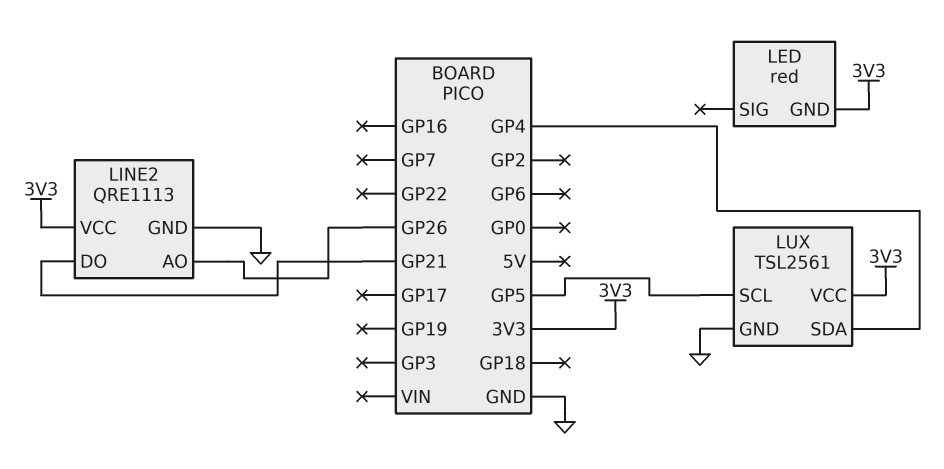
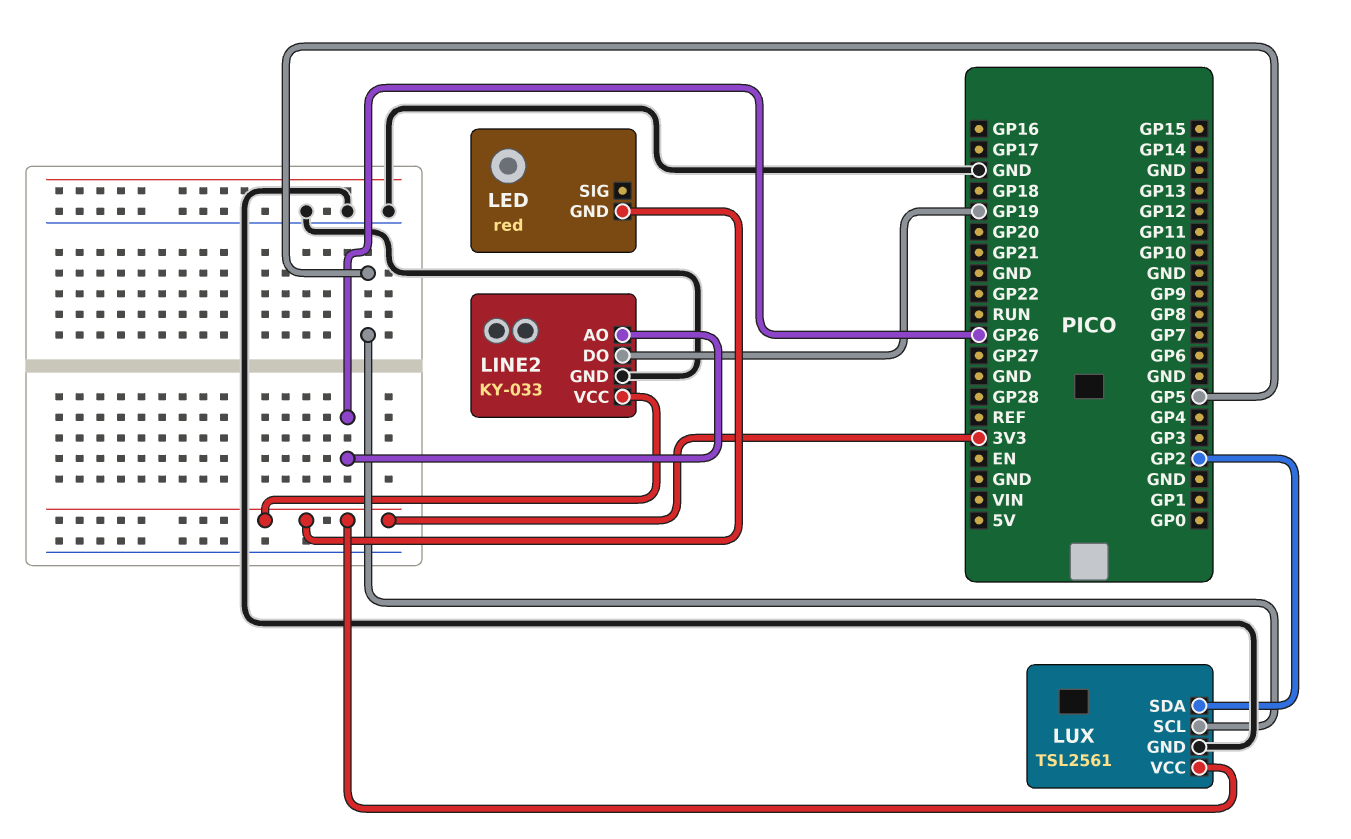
LINE2: QRE1113 -> KY-033
LINE2 pin DO: GP21 -> GP19
LUX pin SDA: GP4 -> GP2

